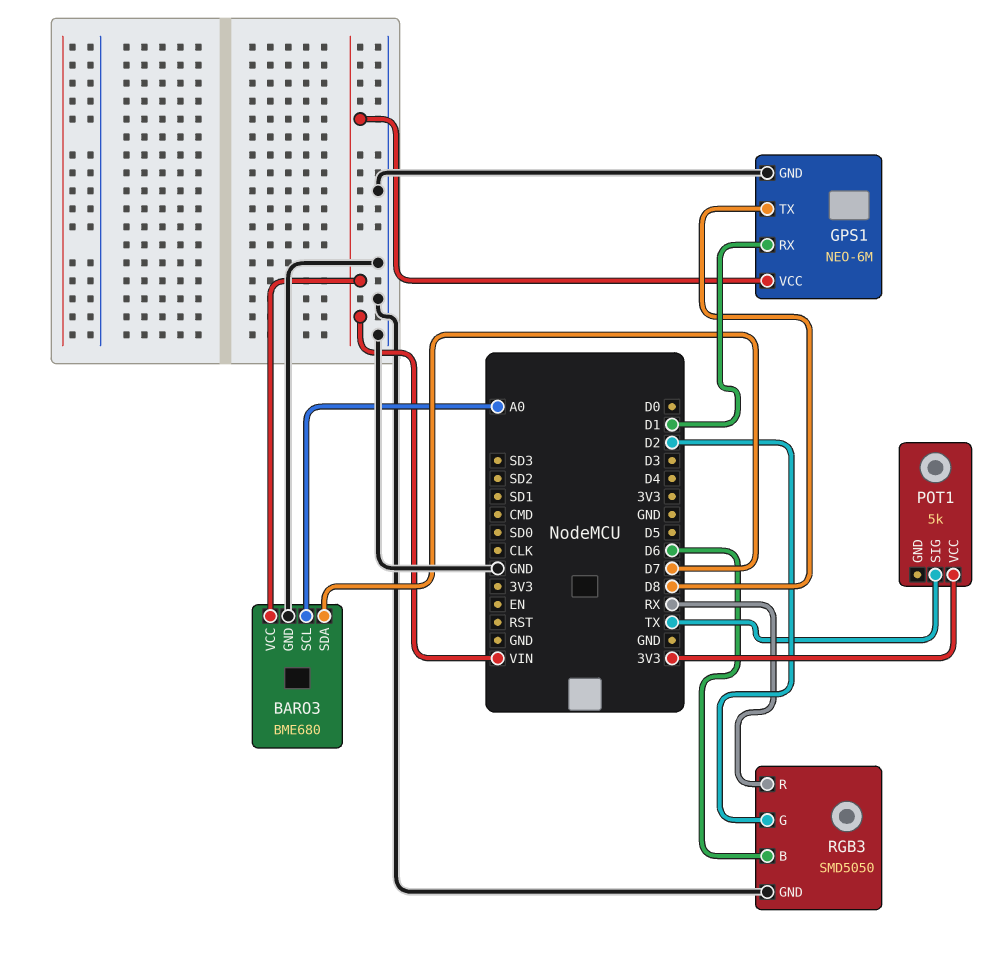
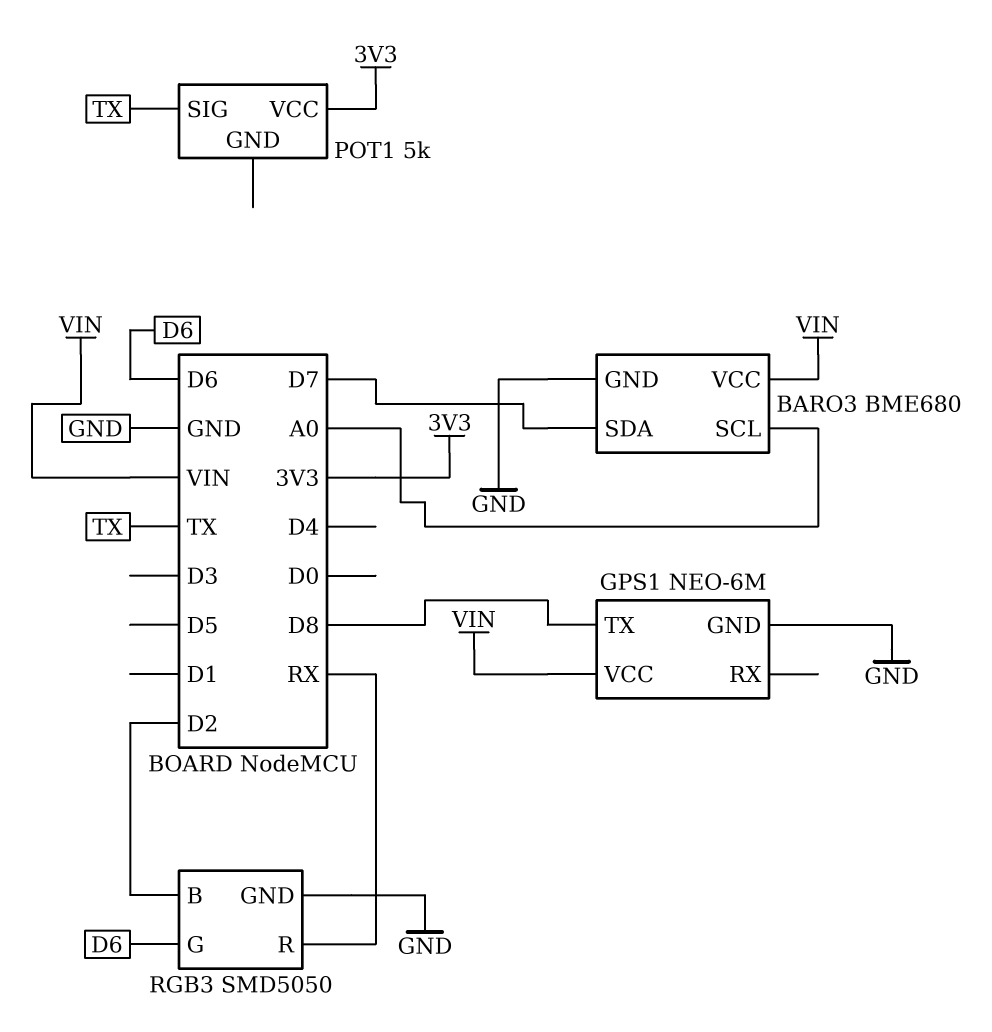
GPS1 pin RX: D1 -> none
RGB3 pin B: D6 -> D2
RGB3 pin G: D2 -> D6

